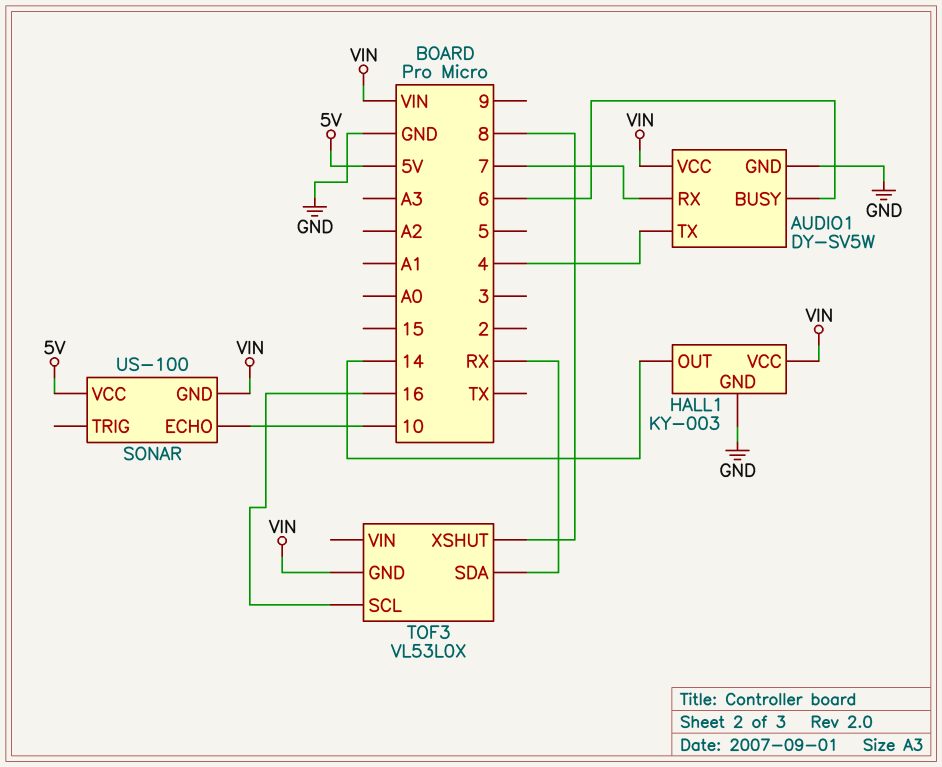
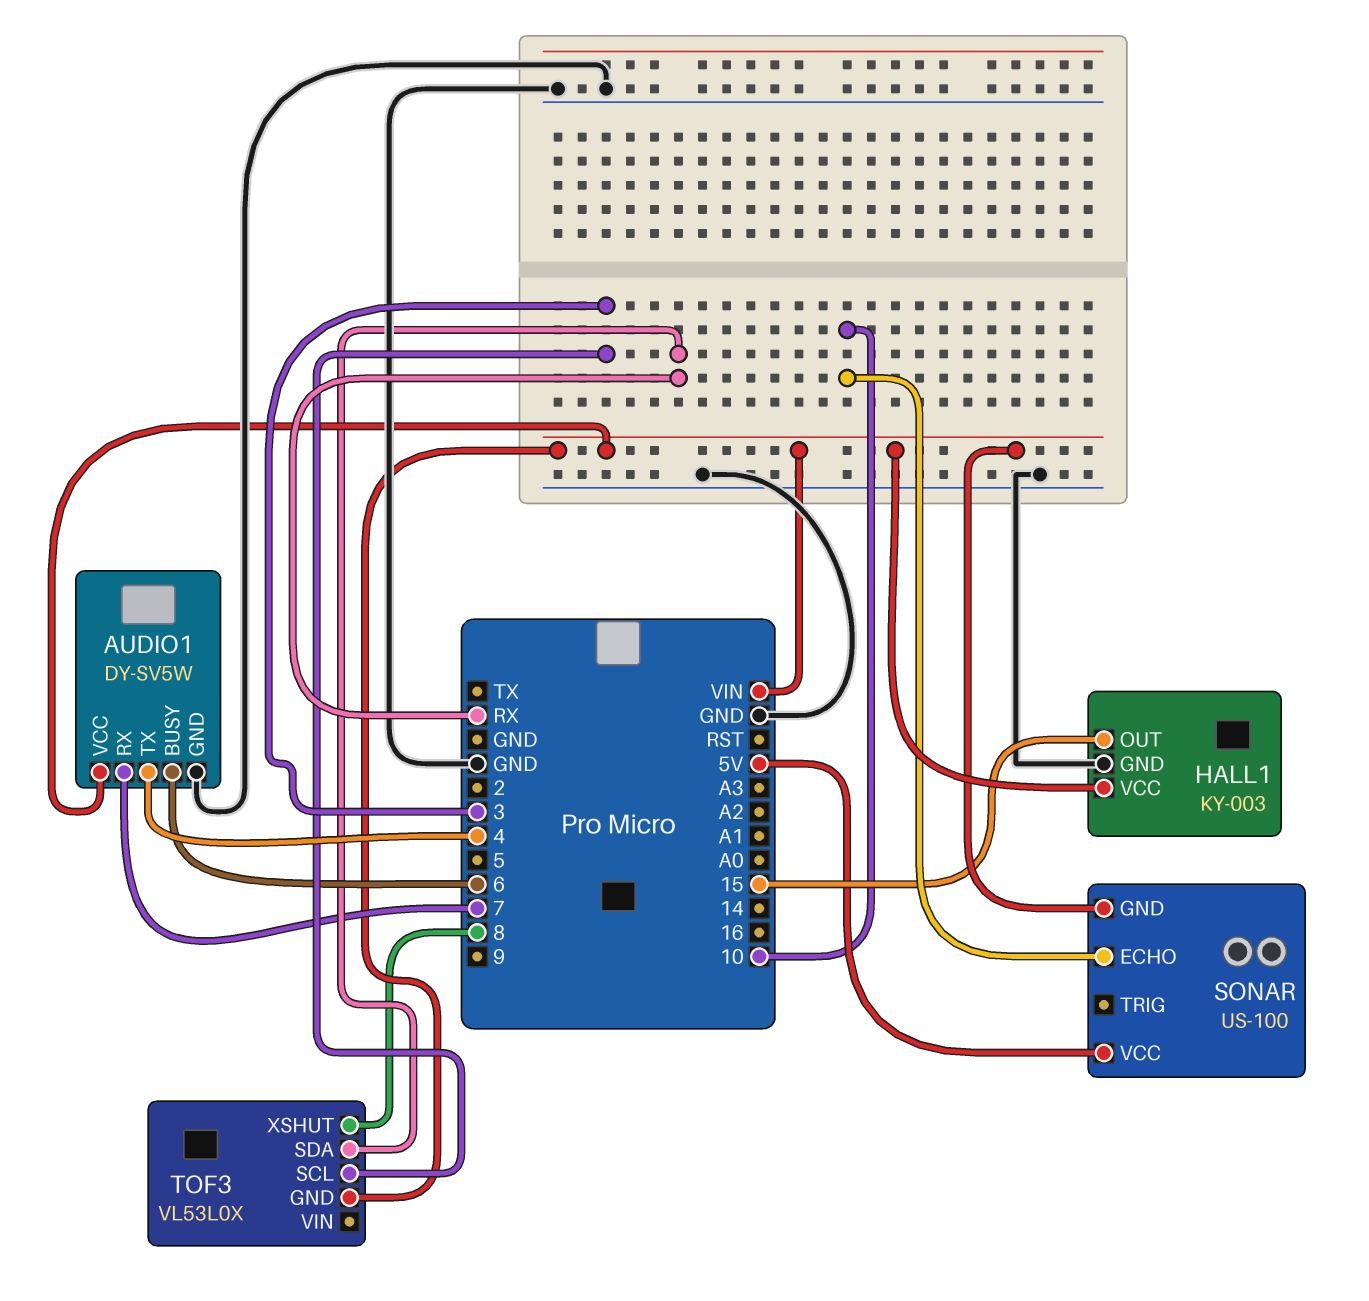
HALL1 pin OUT: 14 -> 15
TOF3 pin SCL: 16 -> 3

